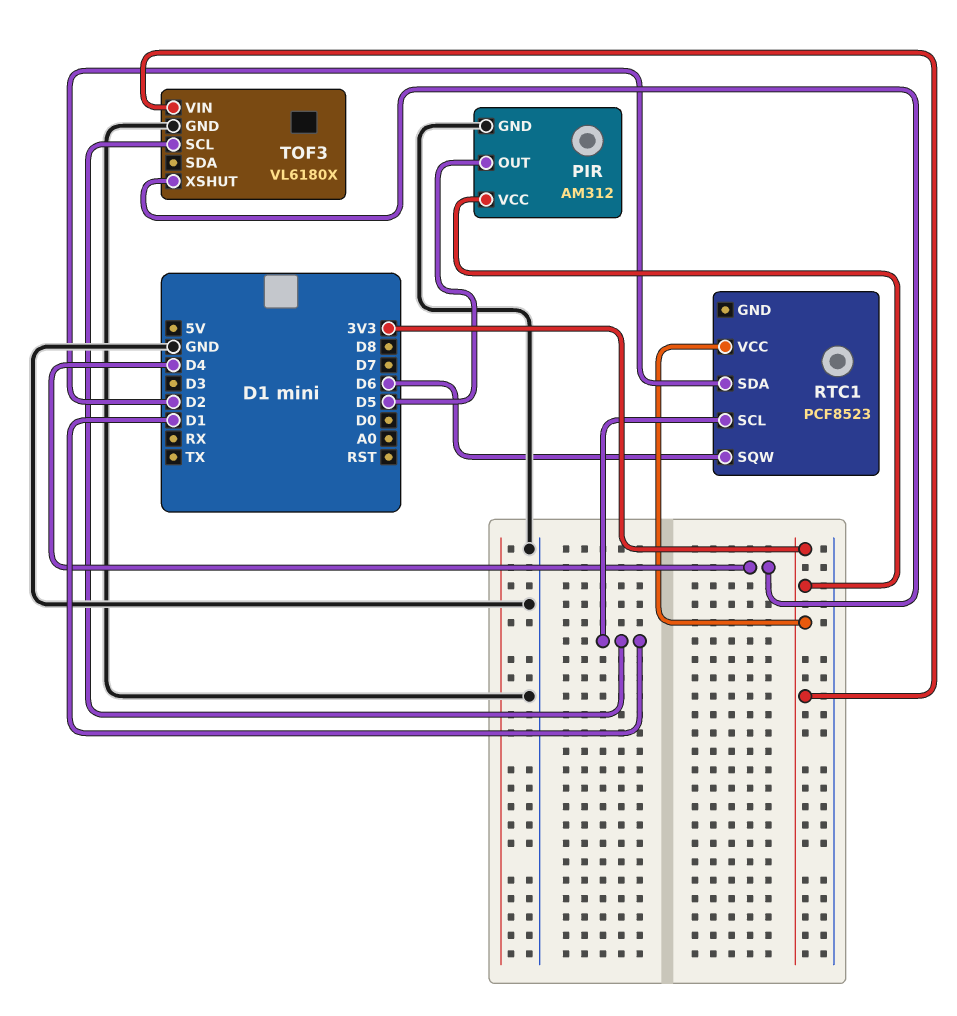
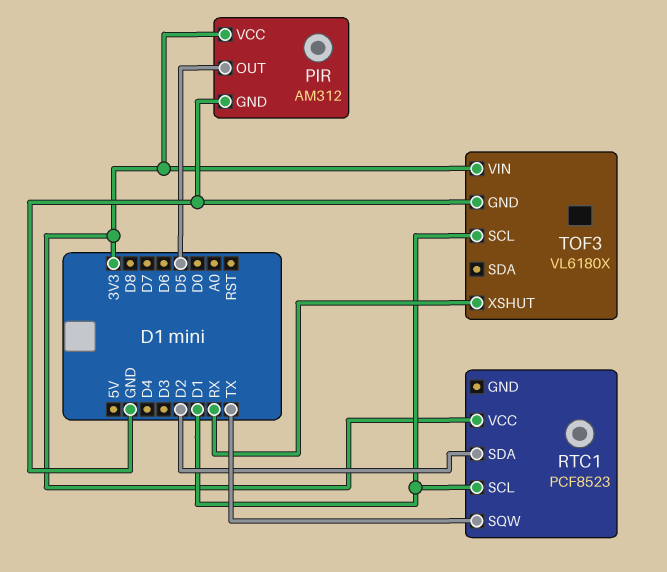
RTC1 pin SQW: D6 -> TX
TOF3 pin XSHUT: D4 -> RX

